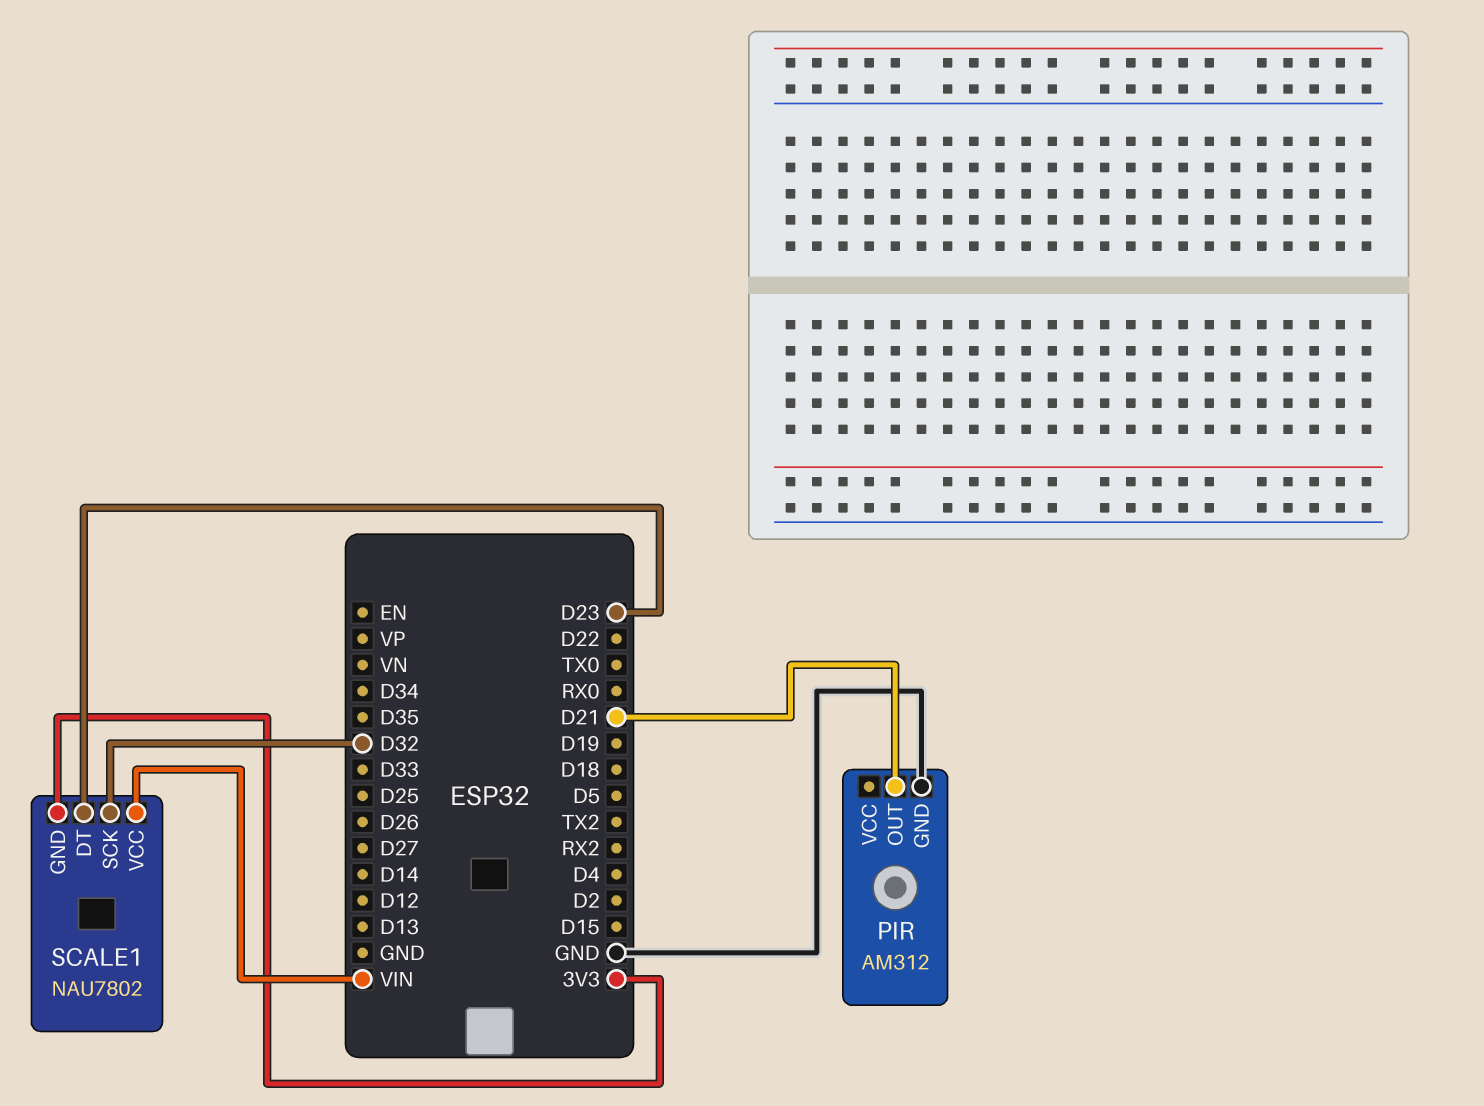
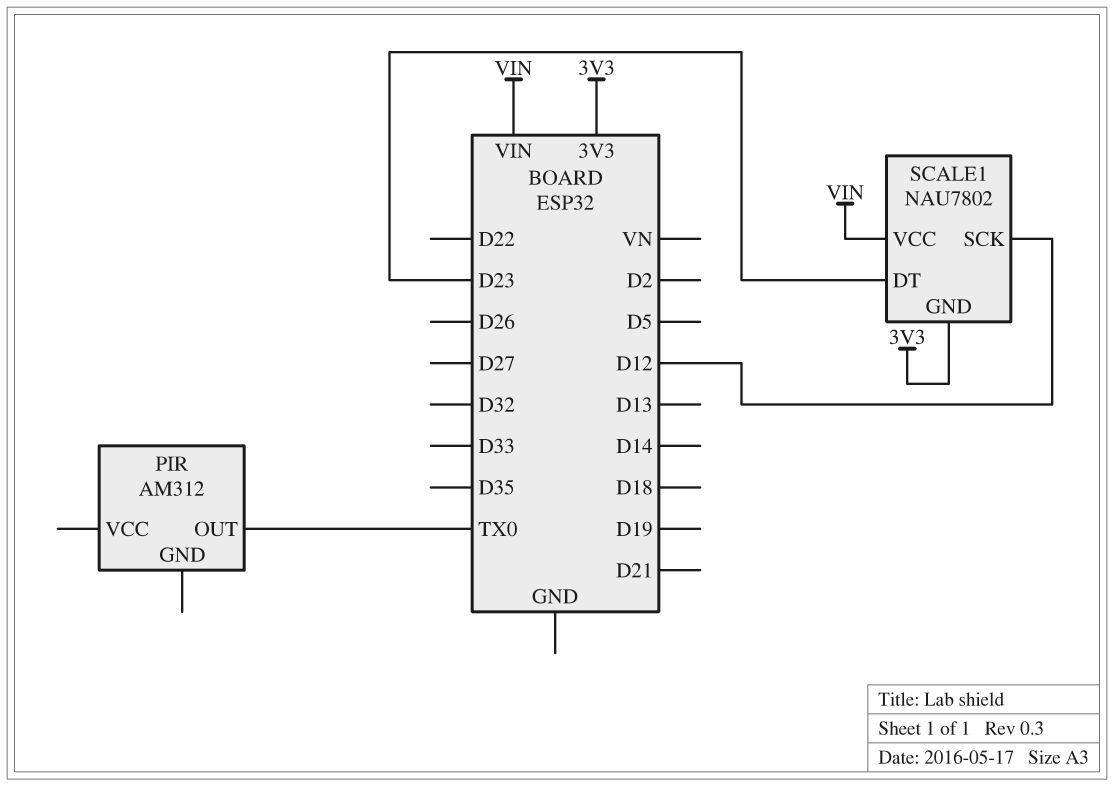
PIR pin GND: GND -> none
PIR pin OUT: D21 -> TX0
SCALE1 pin SCK: D32 -> D12

